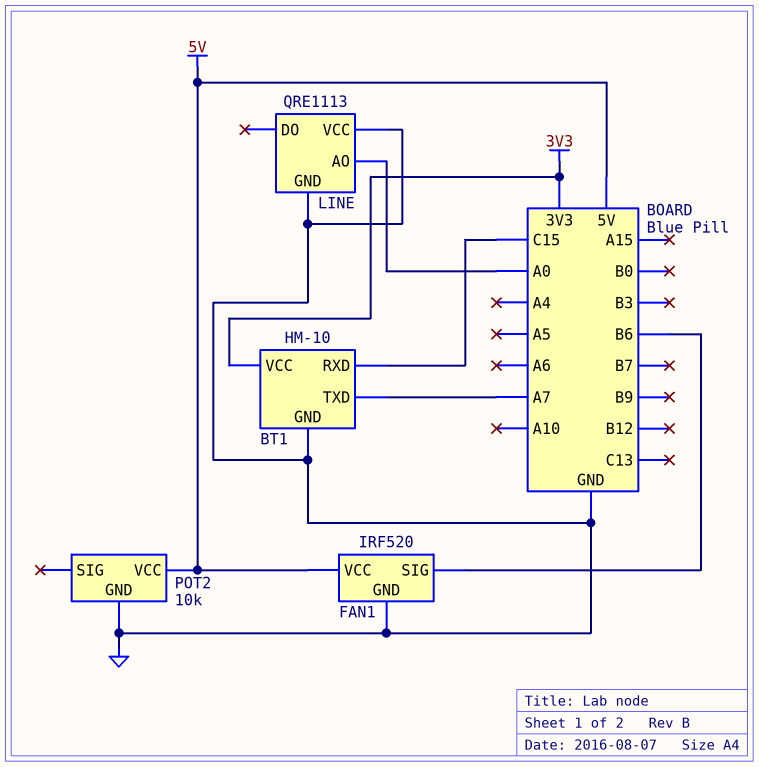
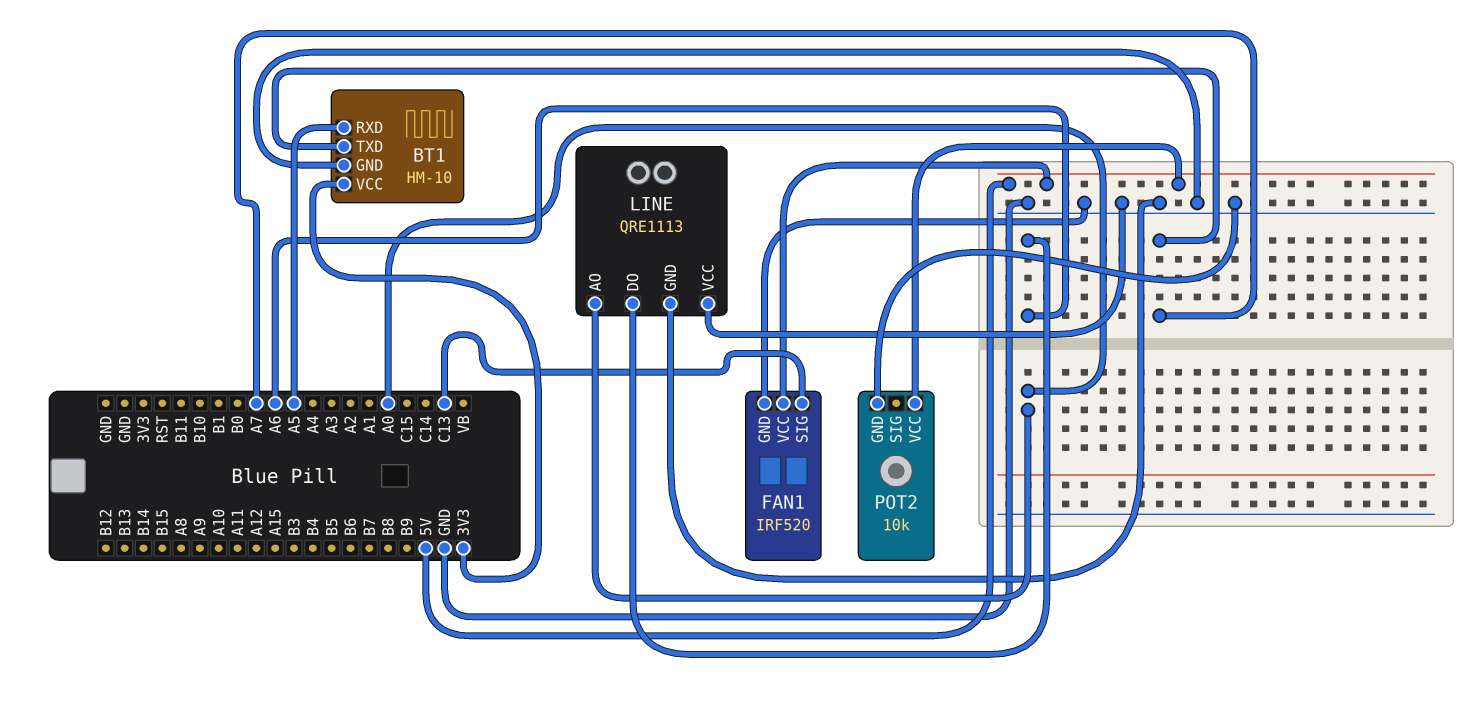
BT1 pin RXD: C15 -> A5
FAN1 pin SIG: B6 -> C13
LINE pin DO: none -> A6

